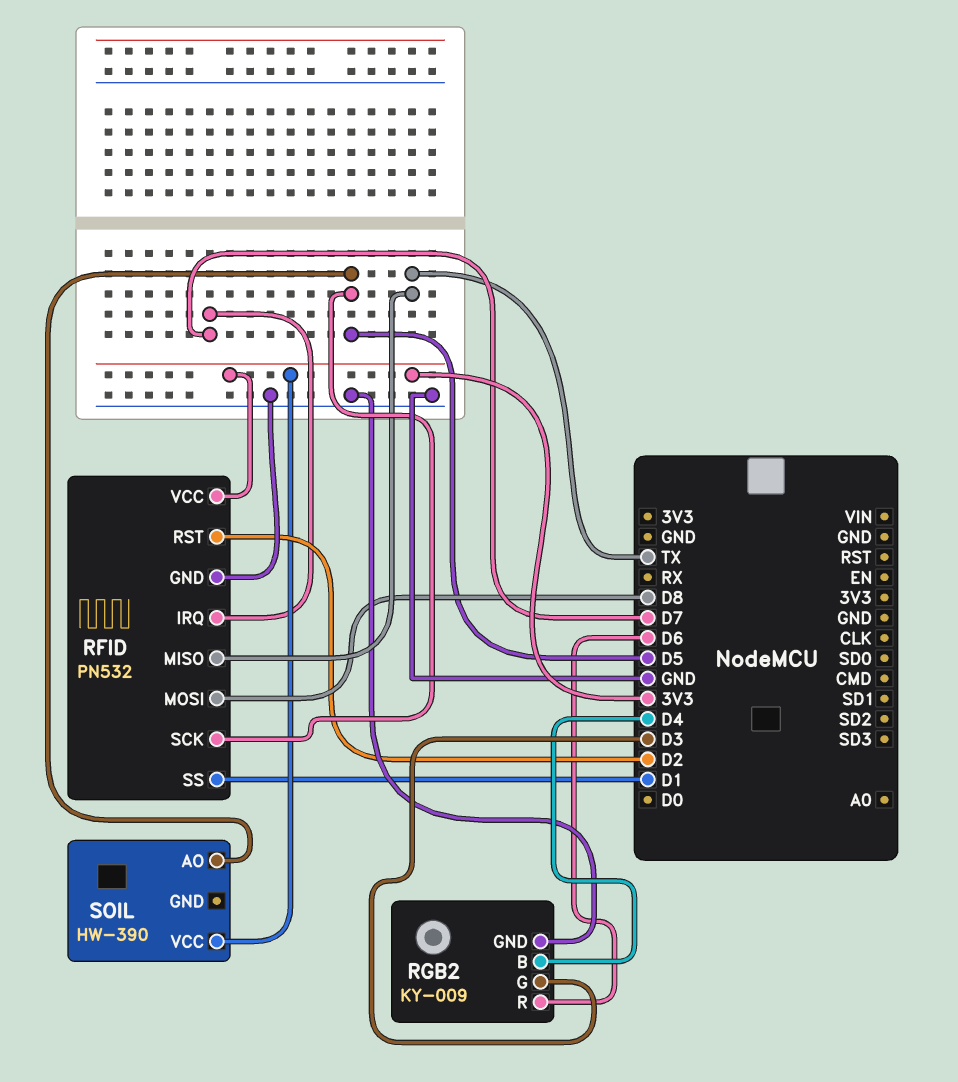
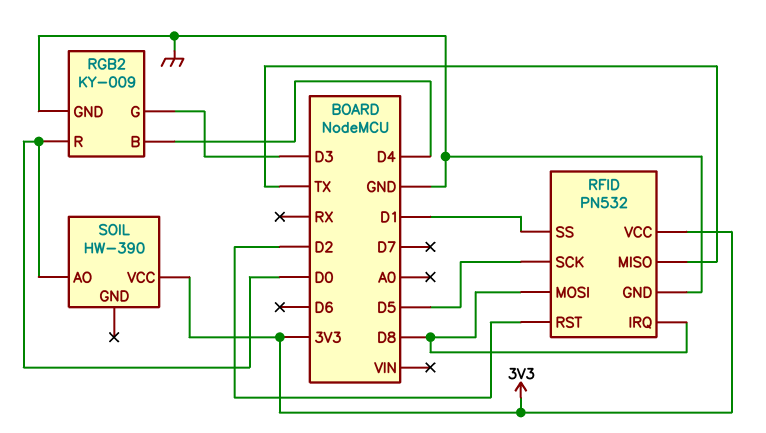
RFID pin IRQ: D7 -> D8
RGB2 pin R: D6 -> D0
SOIL pin AO: D5 -> D0

